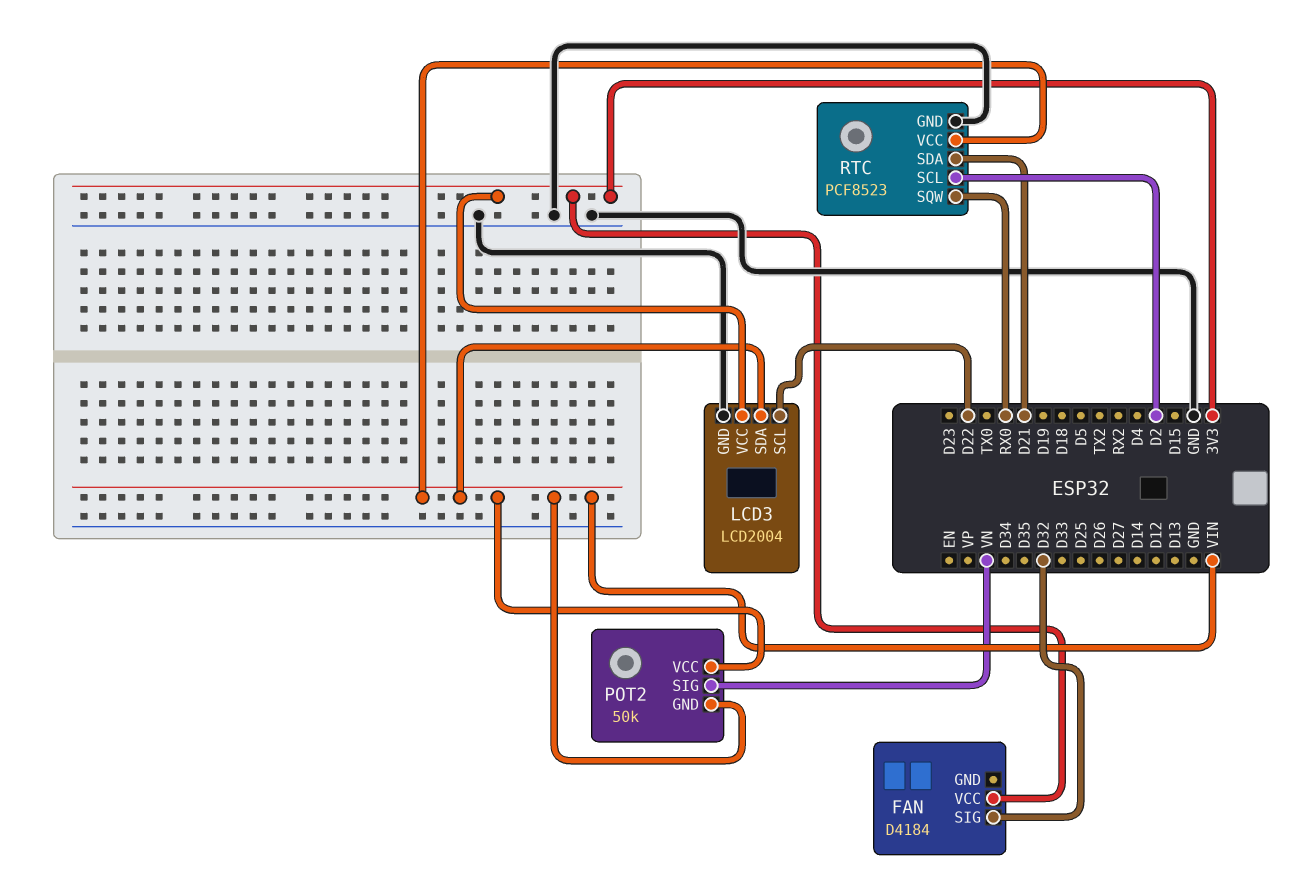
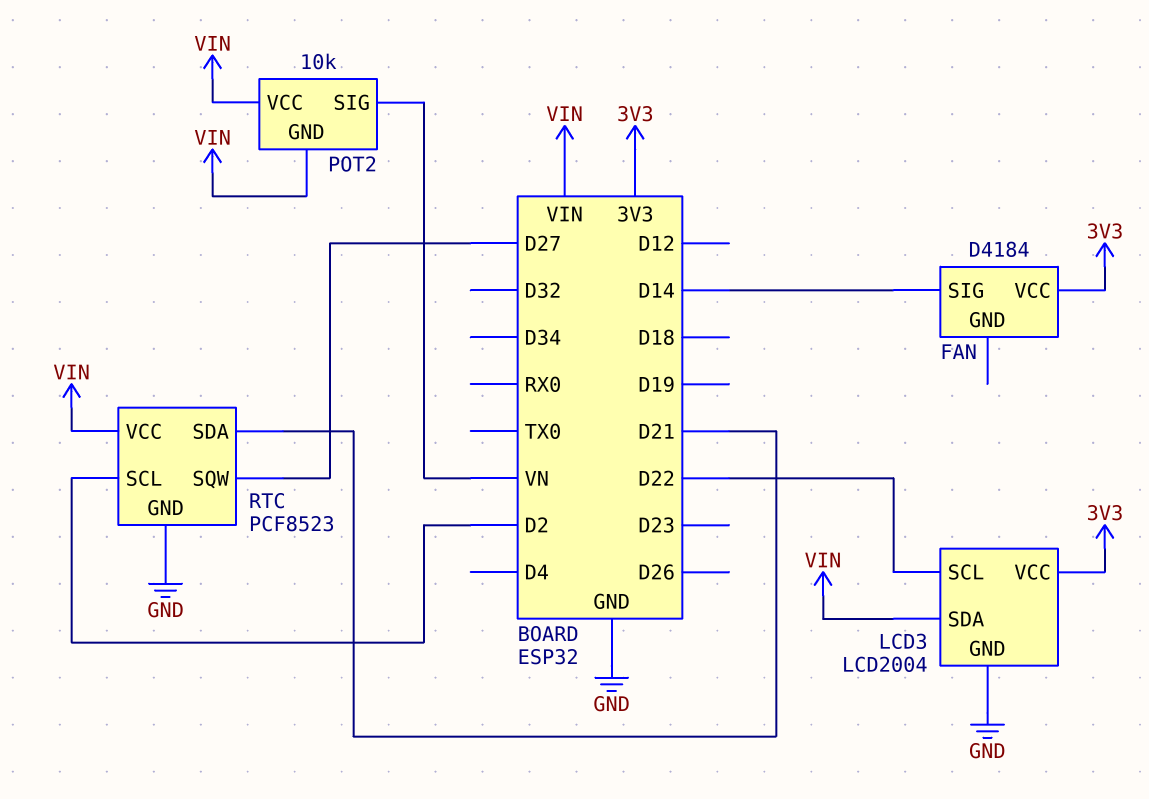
FAN pin SIG: D32 -> D14
POT2: 50k -> 10k
RTC pin SQW: RX0 -> D27

